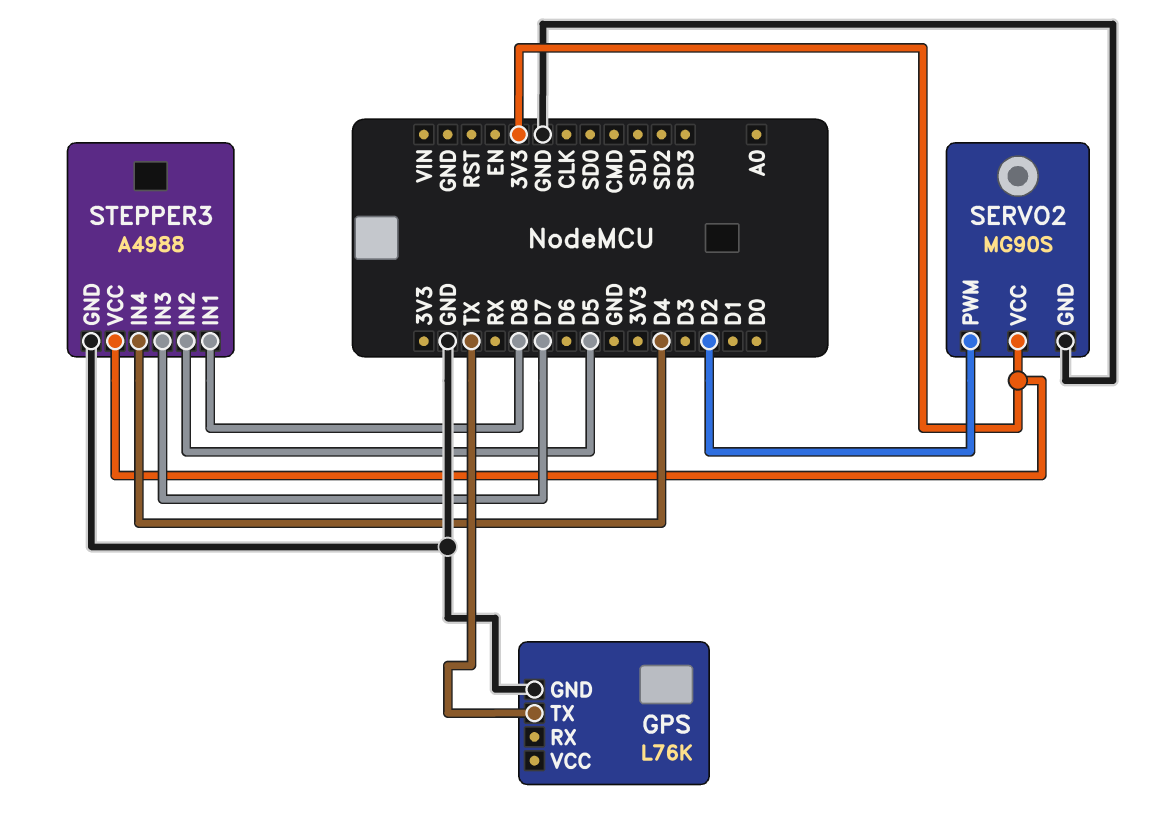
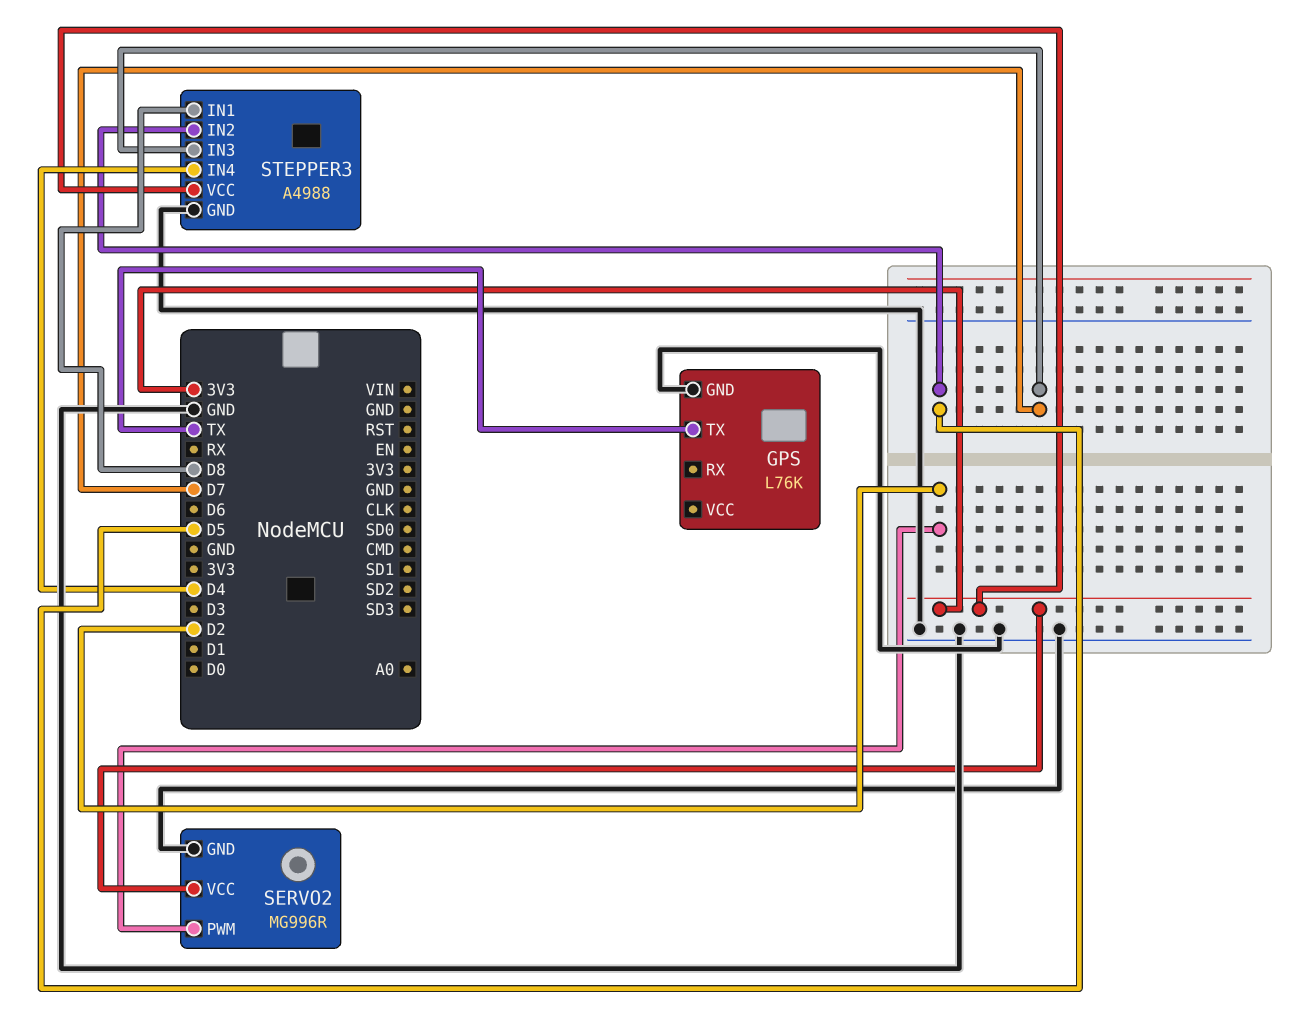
SERVO2: MG90S -> MG996R

